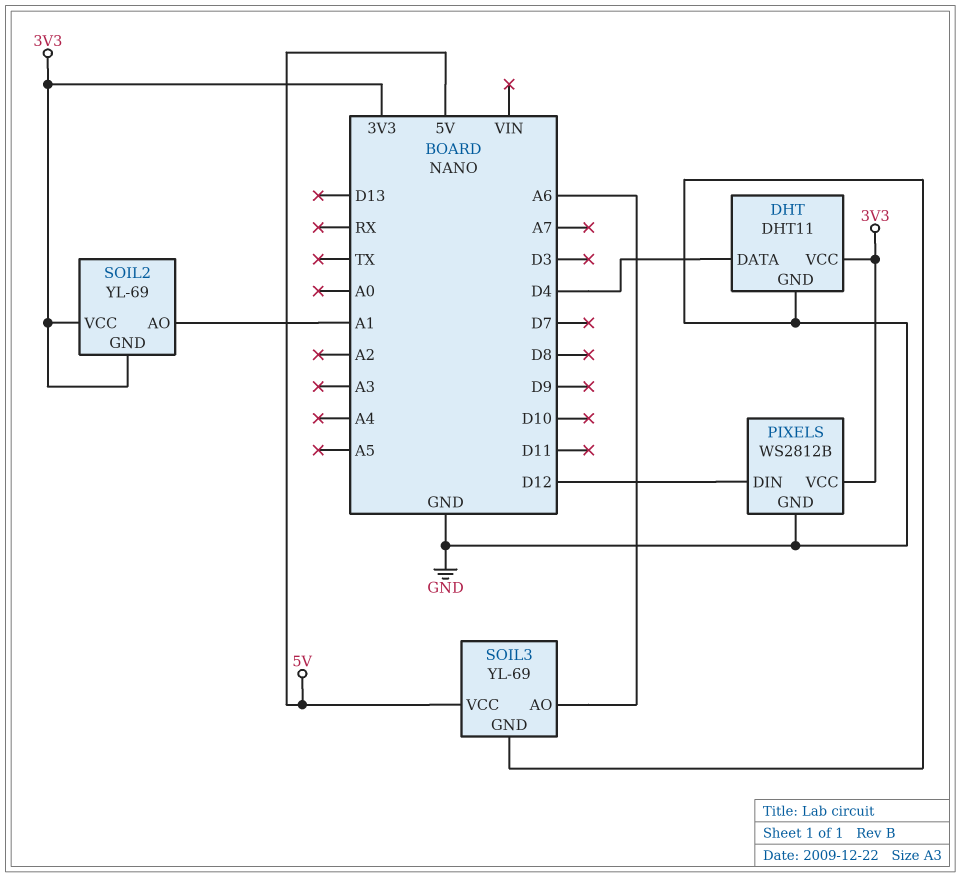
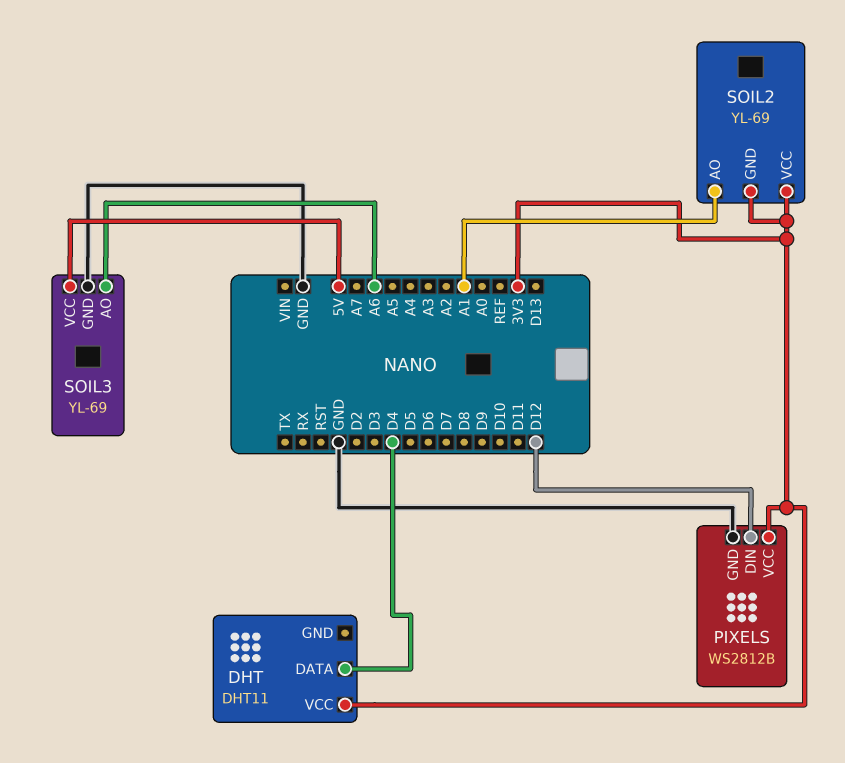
DHT pin GND: GND -> none

